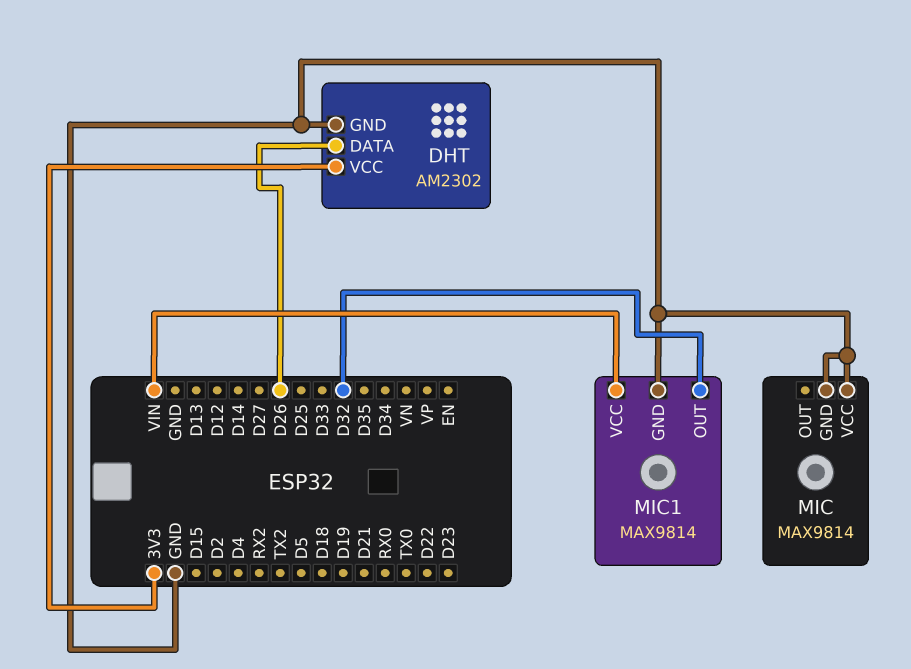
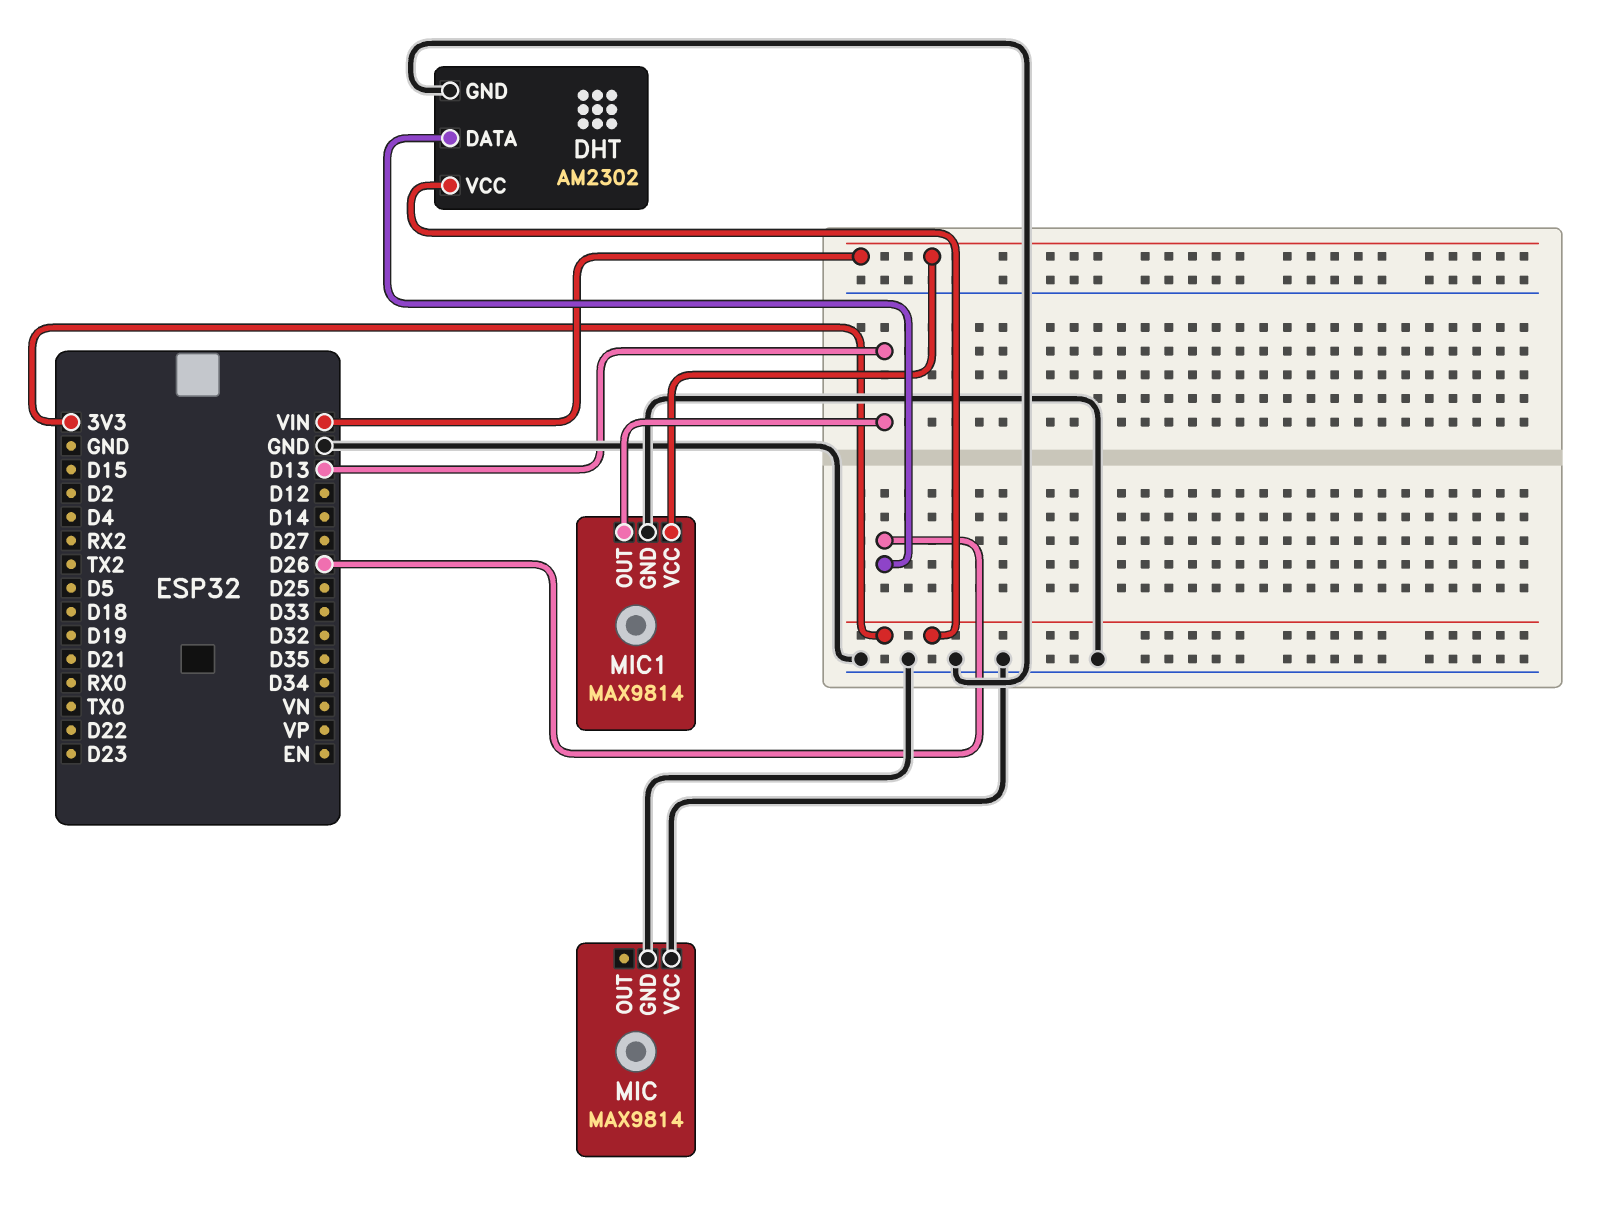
MIC1 pin OUT: D32 -> D13

